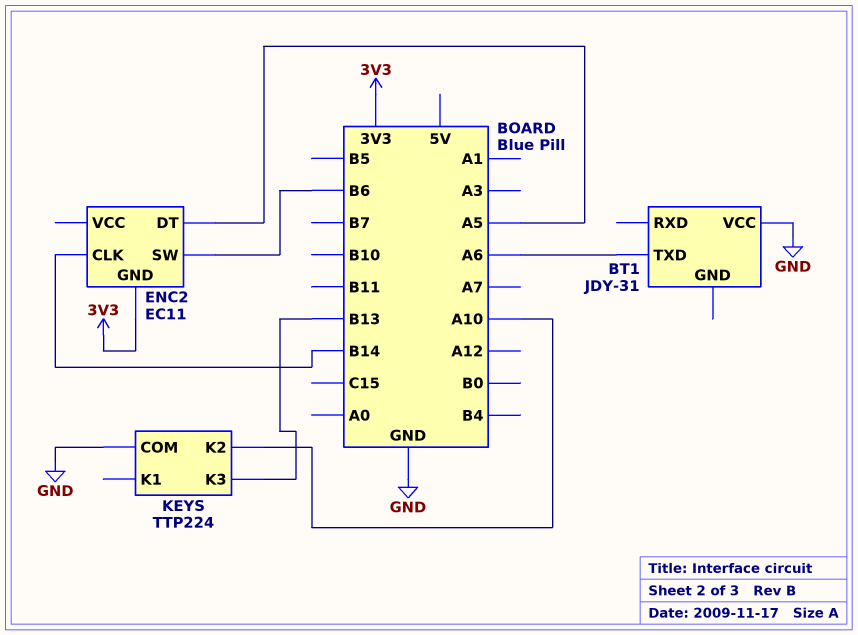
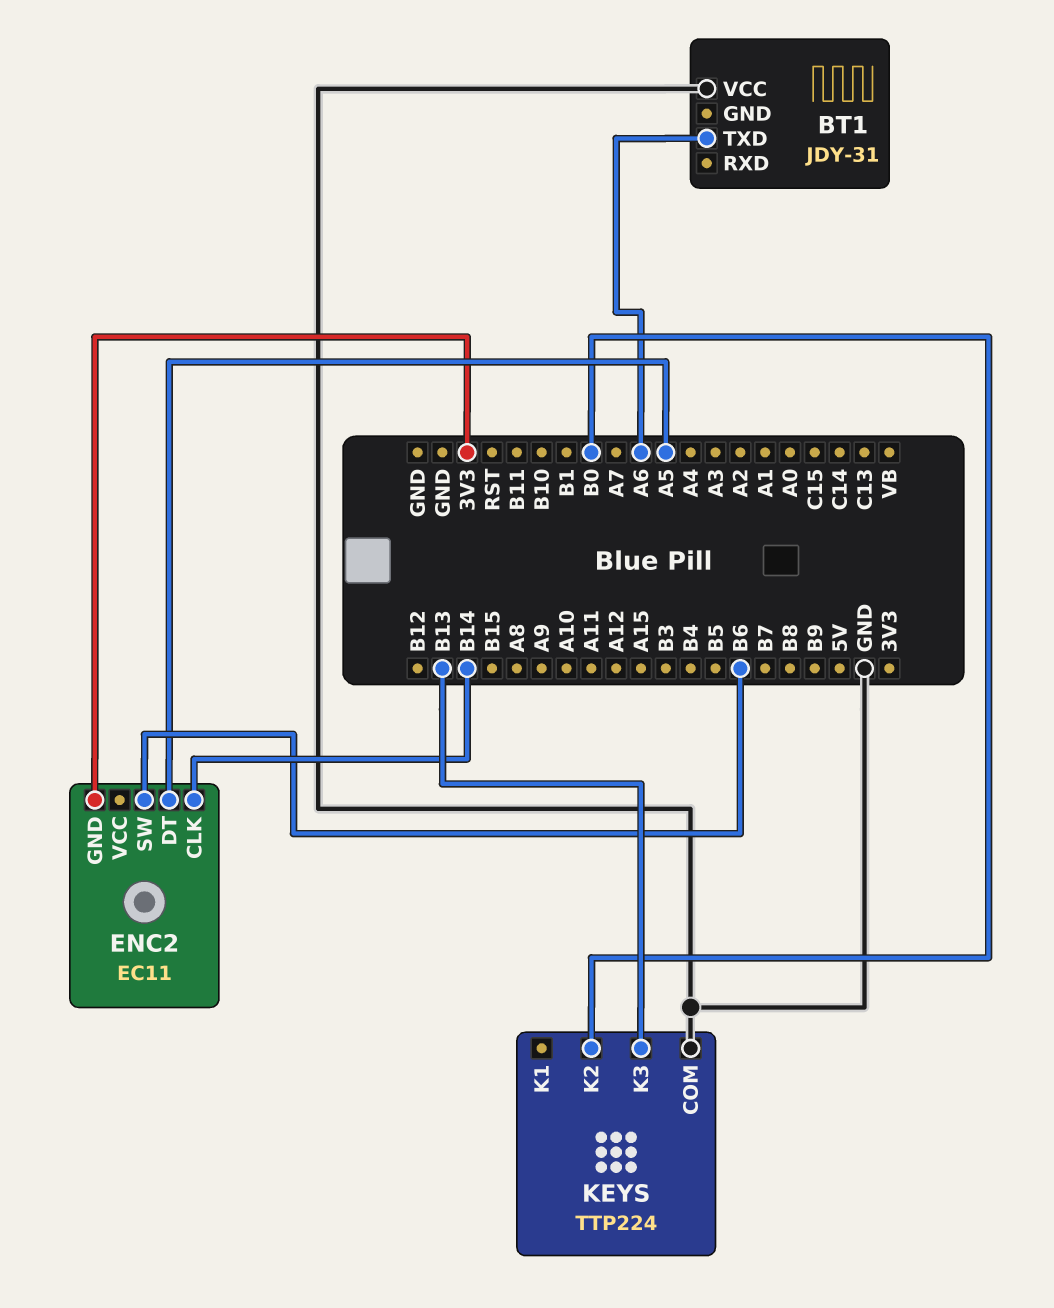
KEYS pin K2: A10 -> B0

